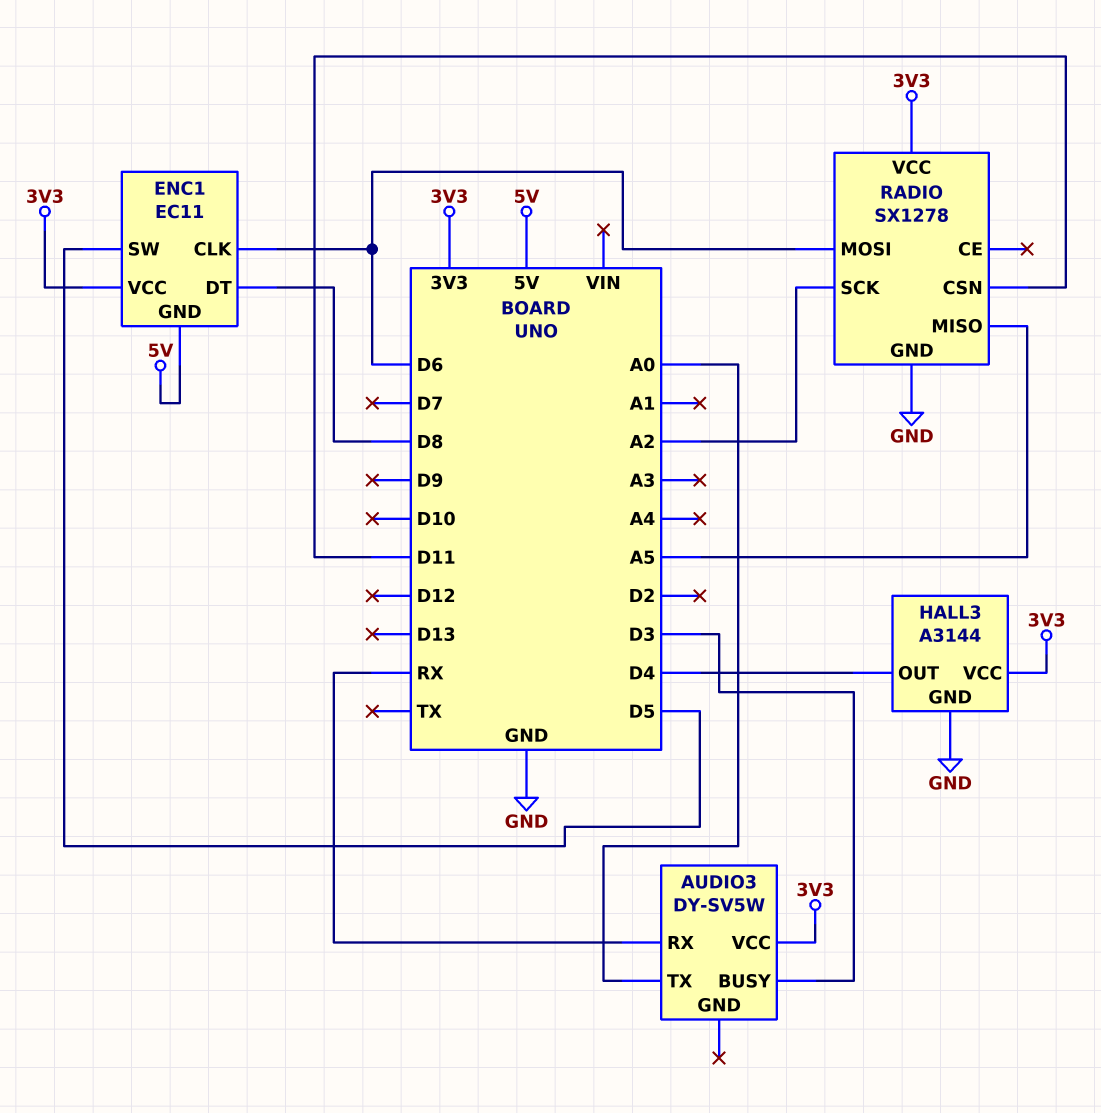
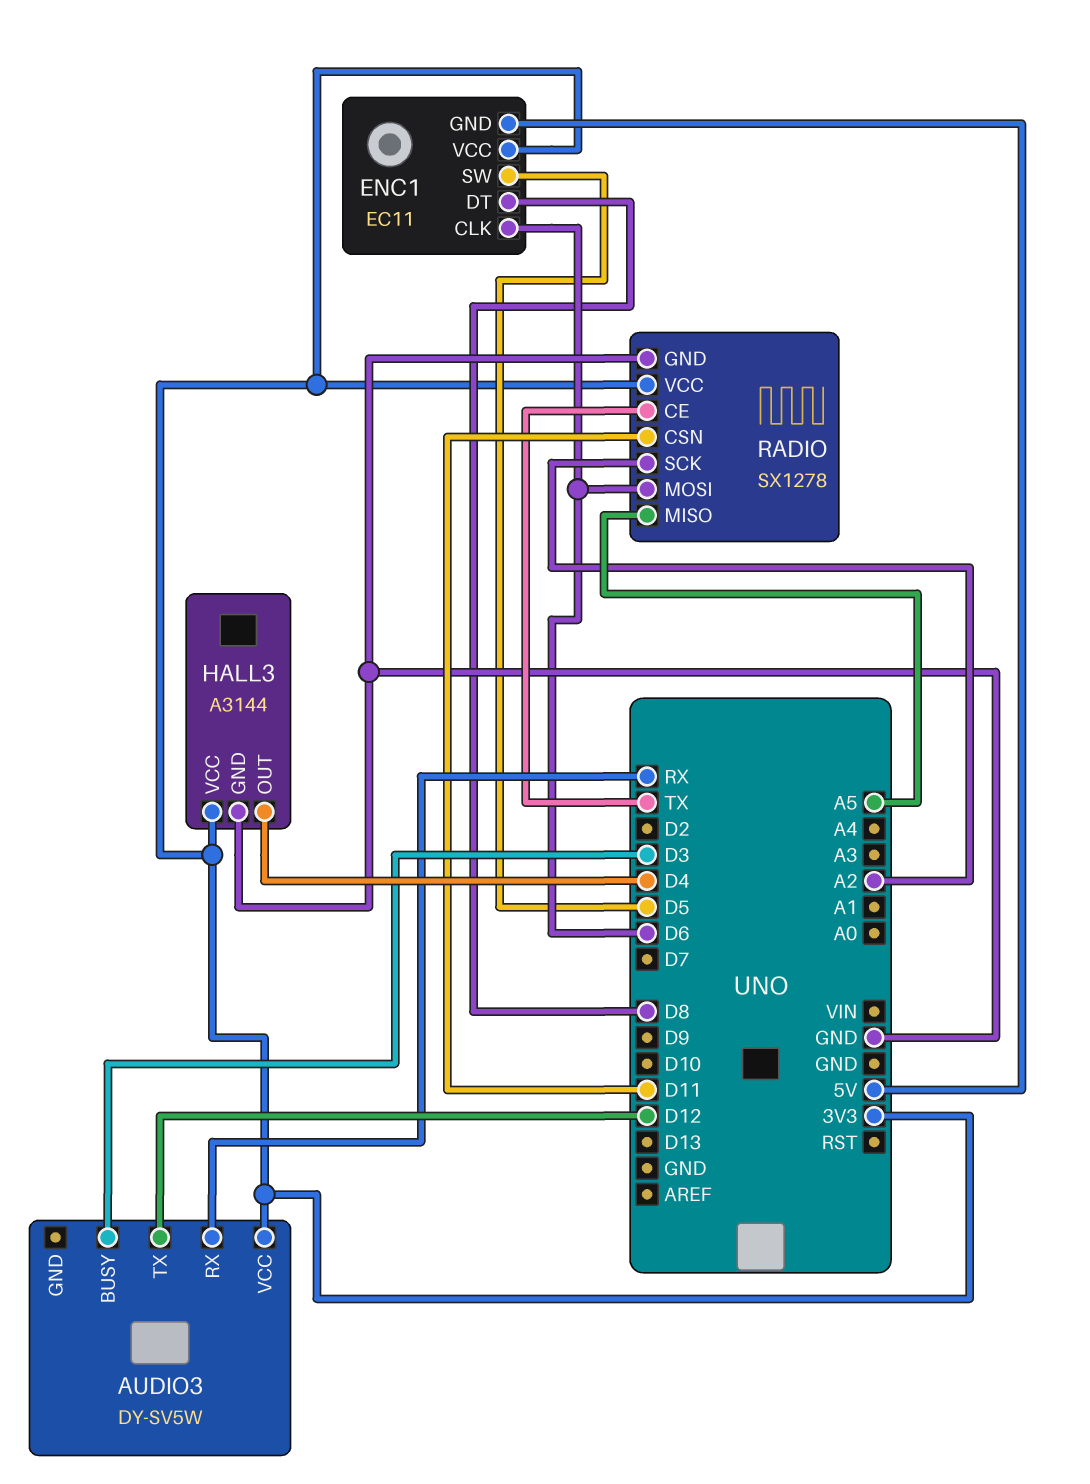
AUDIO3 pin TX: A0 -> D12
RADIO pin CE: none -> TX

